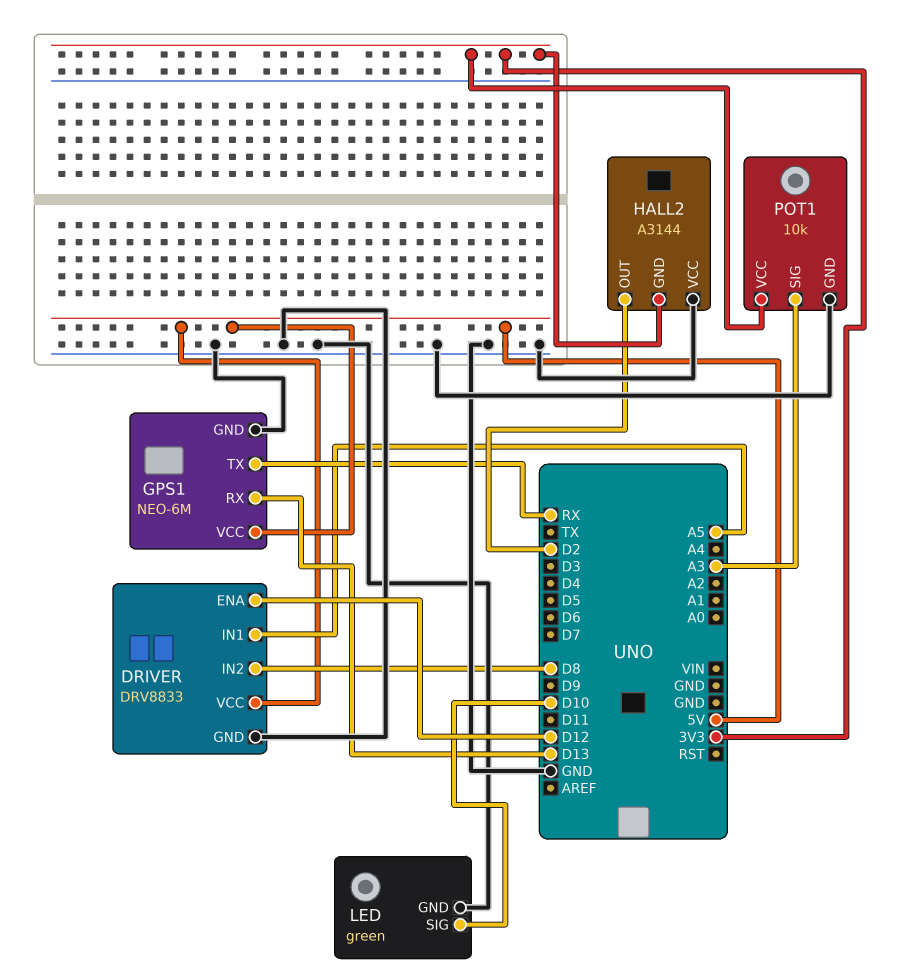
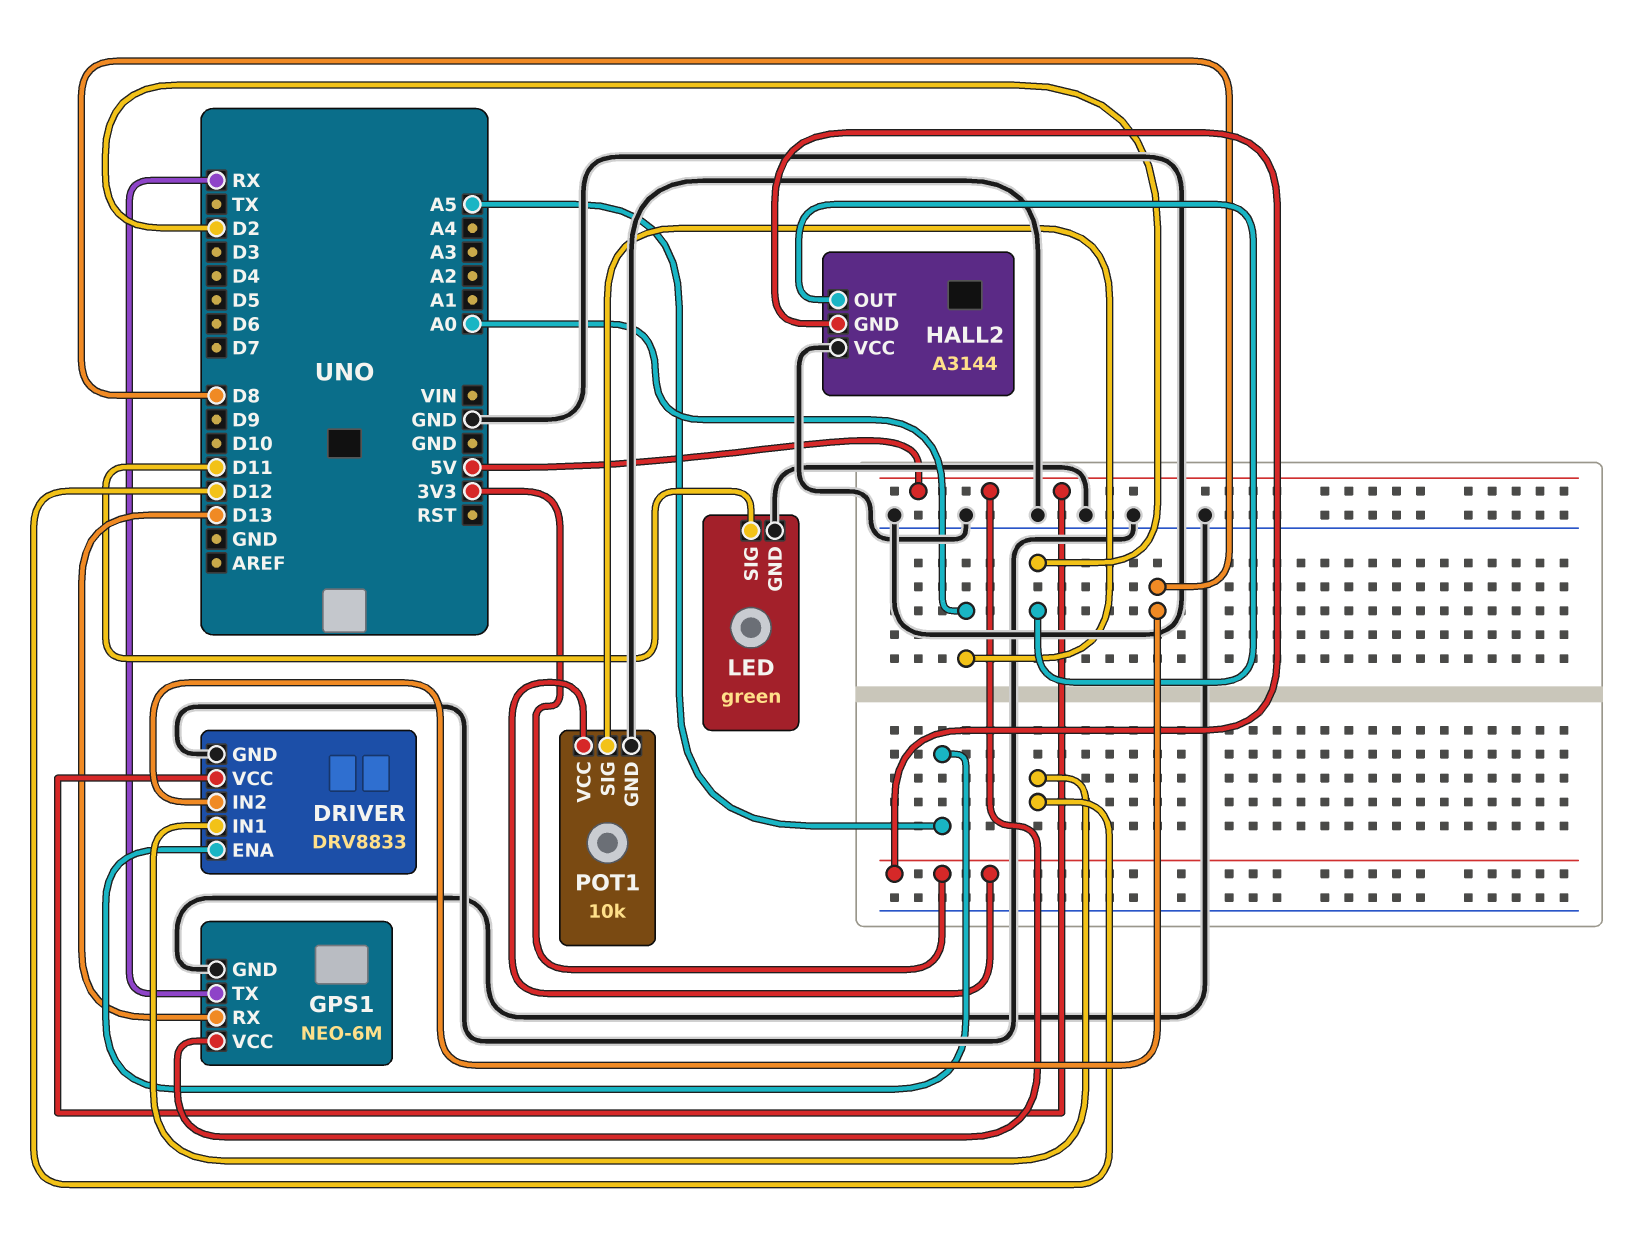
DRIVER pin ENA: D12 -> A5
DRIVER pin IN1: A5 -> D12
LED pin SIG: D10 -> D11
POT1 pin SIG: A3 -> A0

